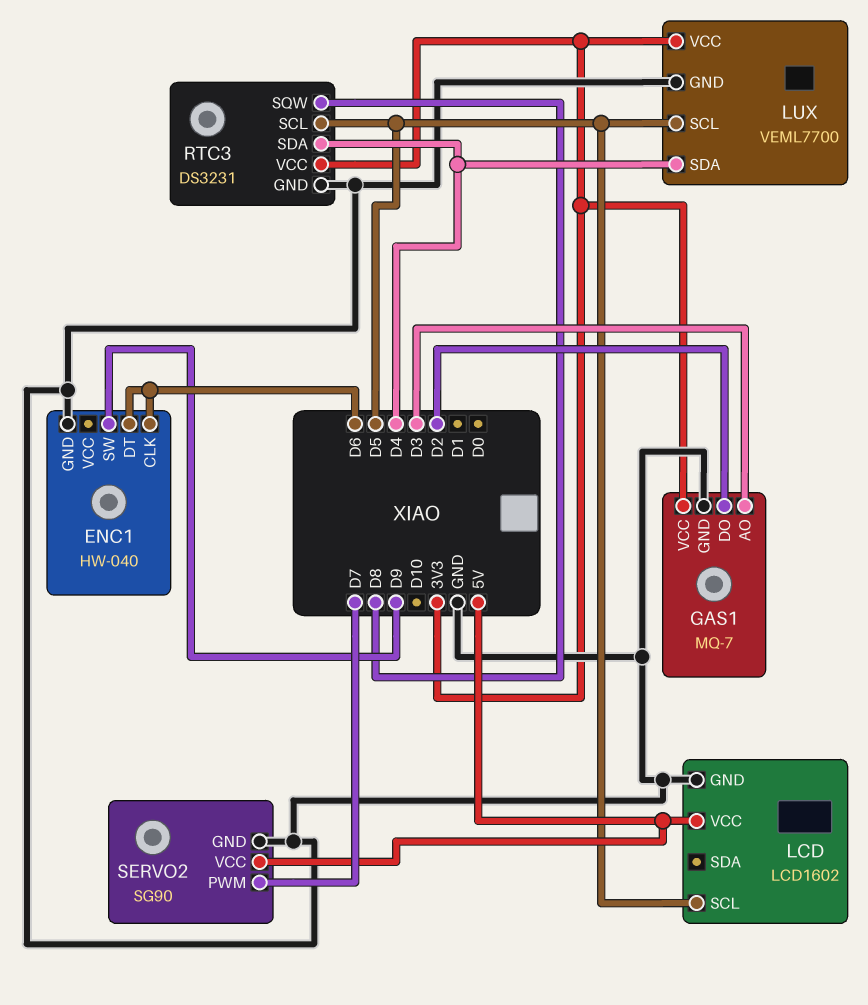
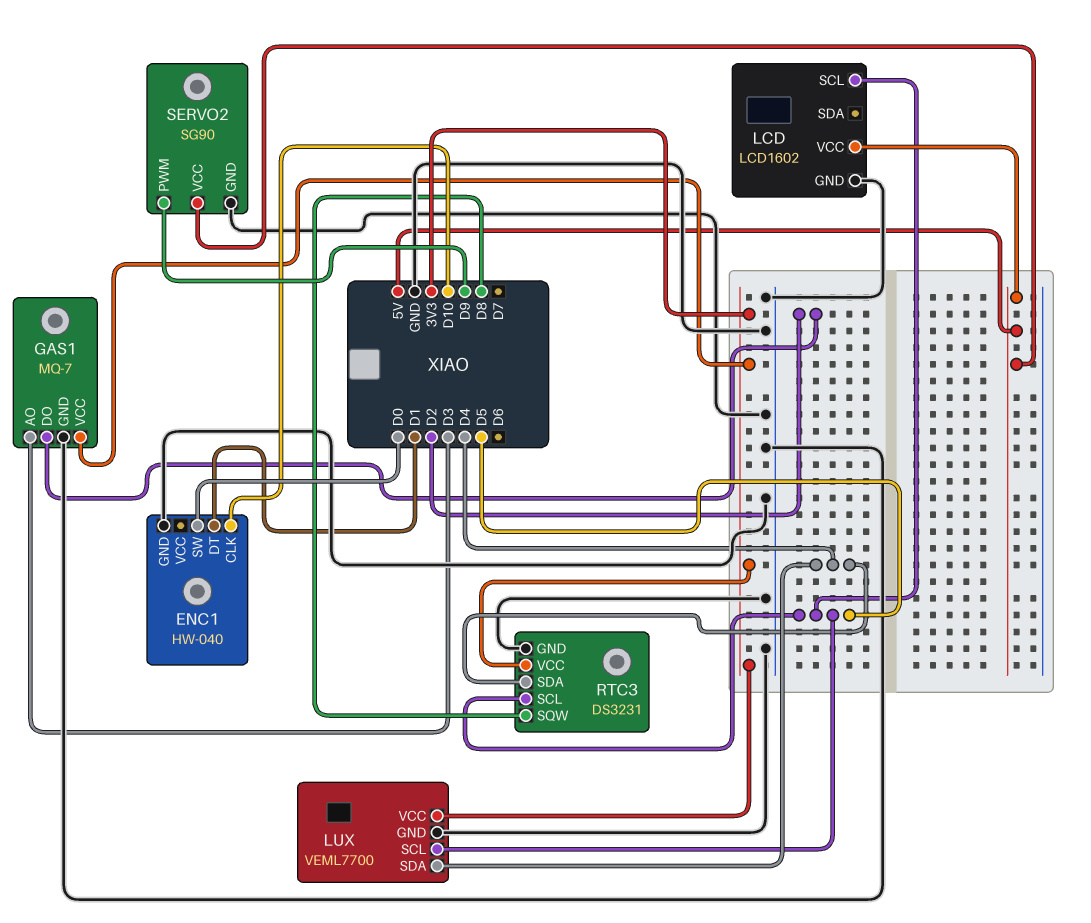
ENC1 pin CLK: D6 -> D10
ENC1 pin DT: D6 -> D1
ENC1 pin SW: D9 -> D0
SERVO2 pin PWM: D7 -> D9

